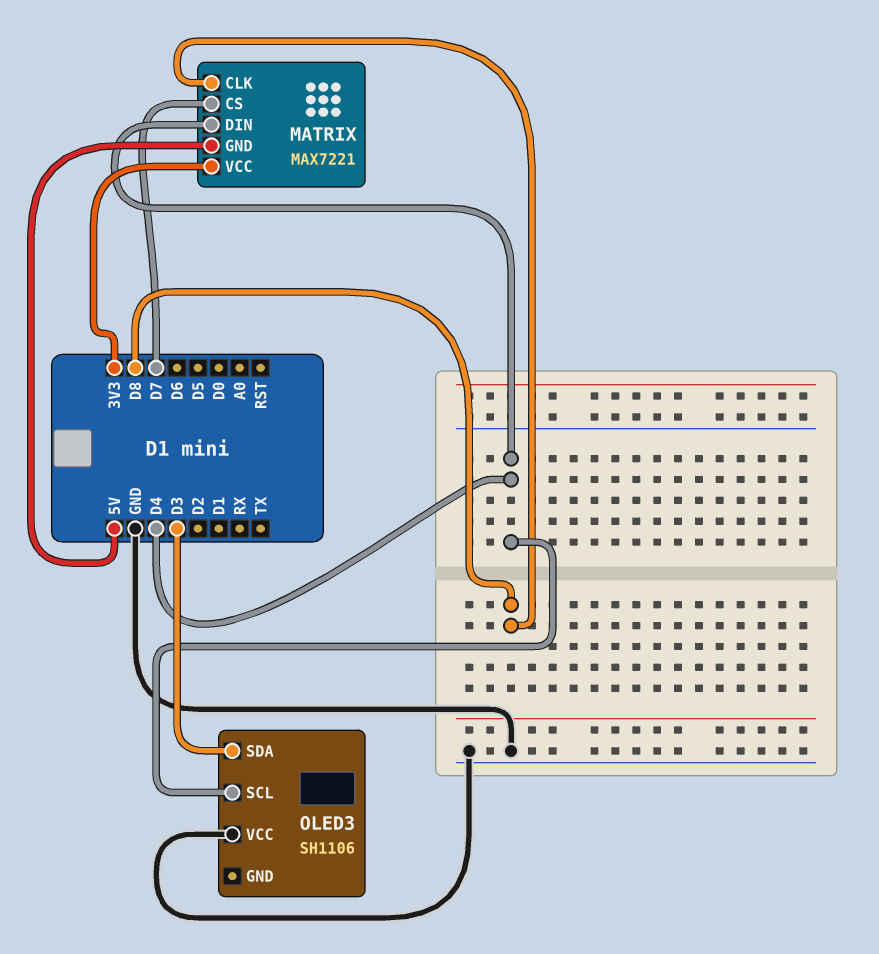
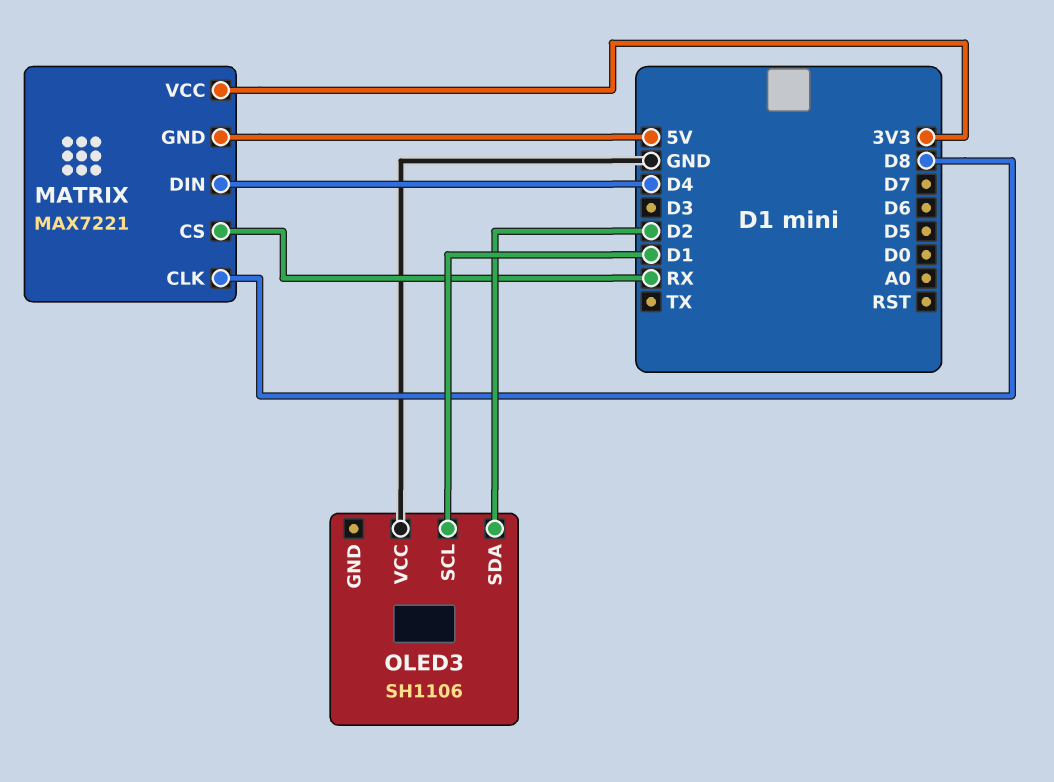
MATRIX pin CS: D7 -> RX
OLED3 pin SCL: D4 -> D1
OLED3 pin SDA: D3 -> D2

